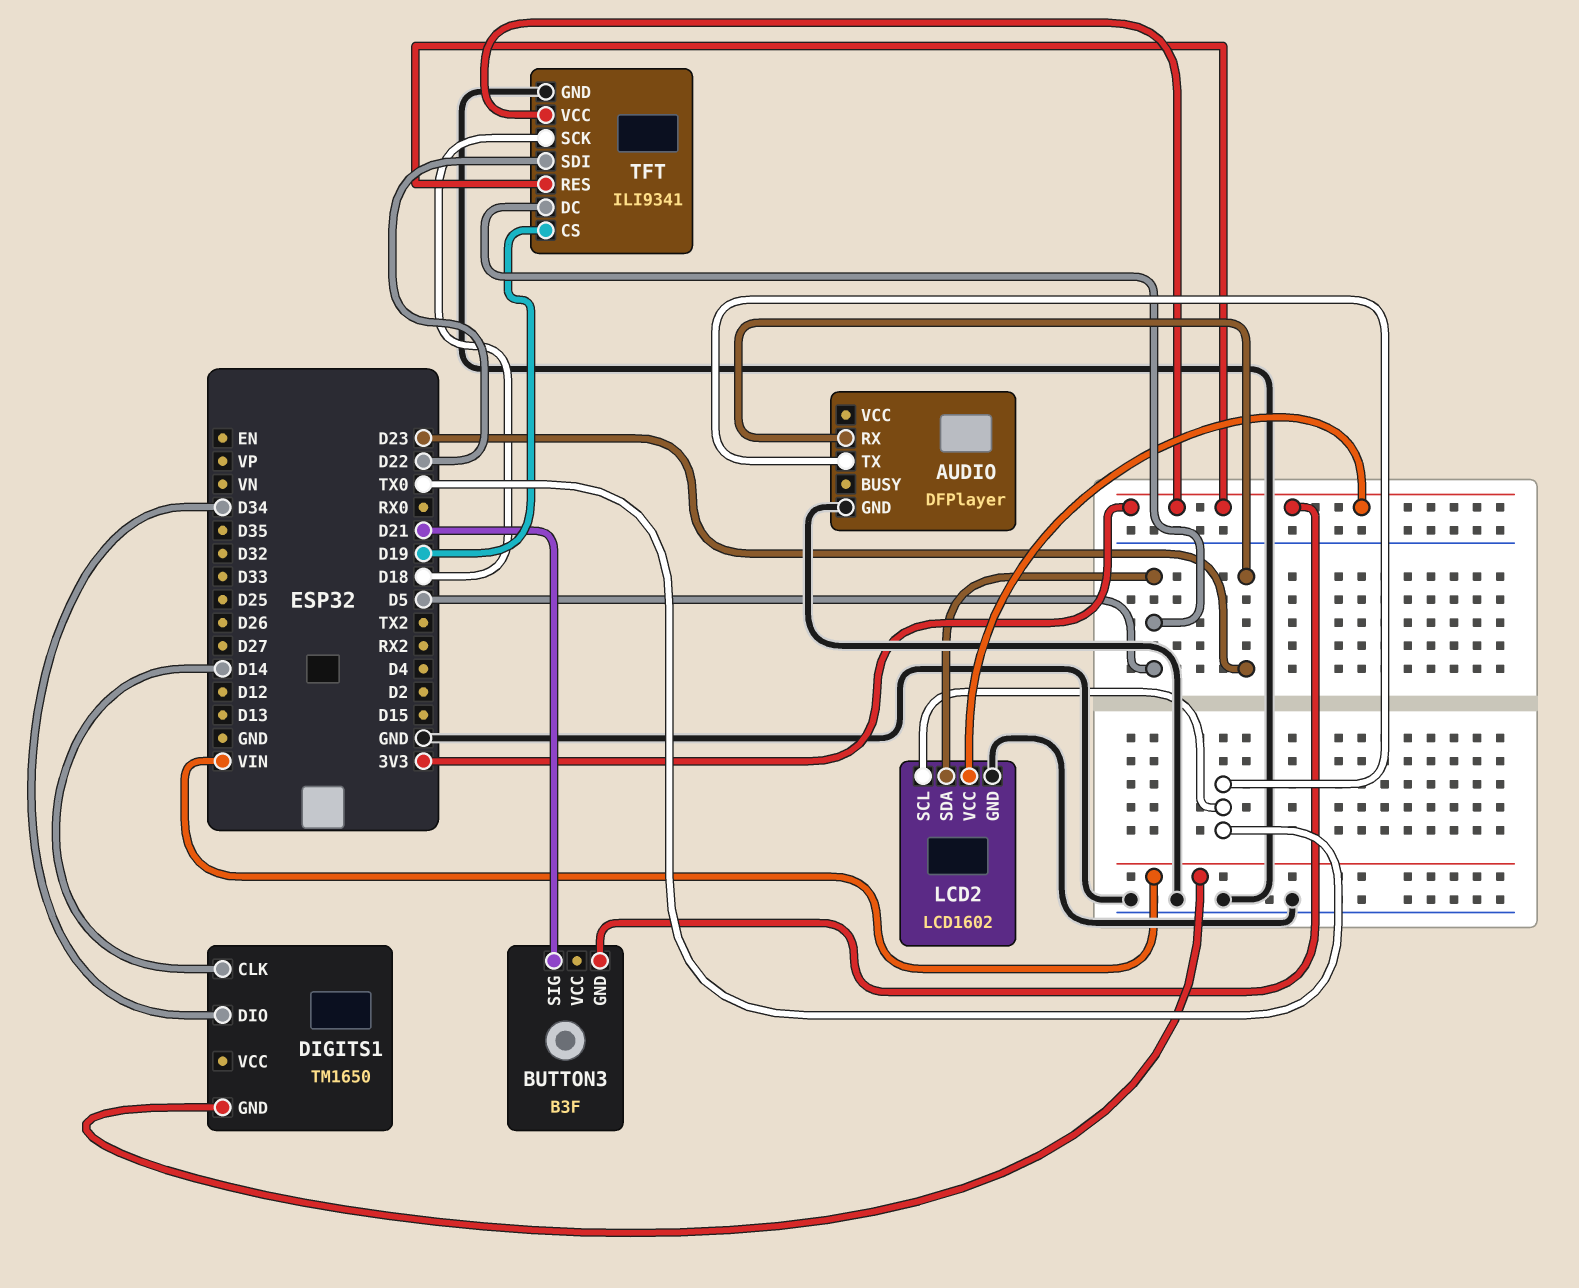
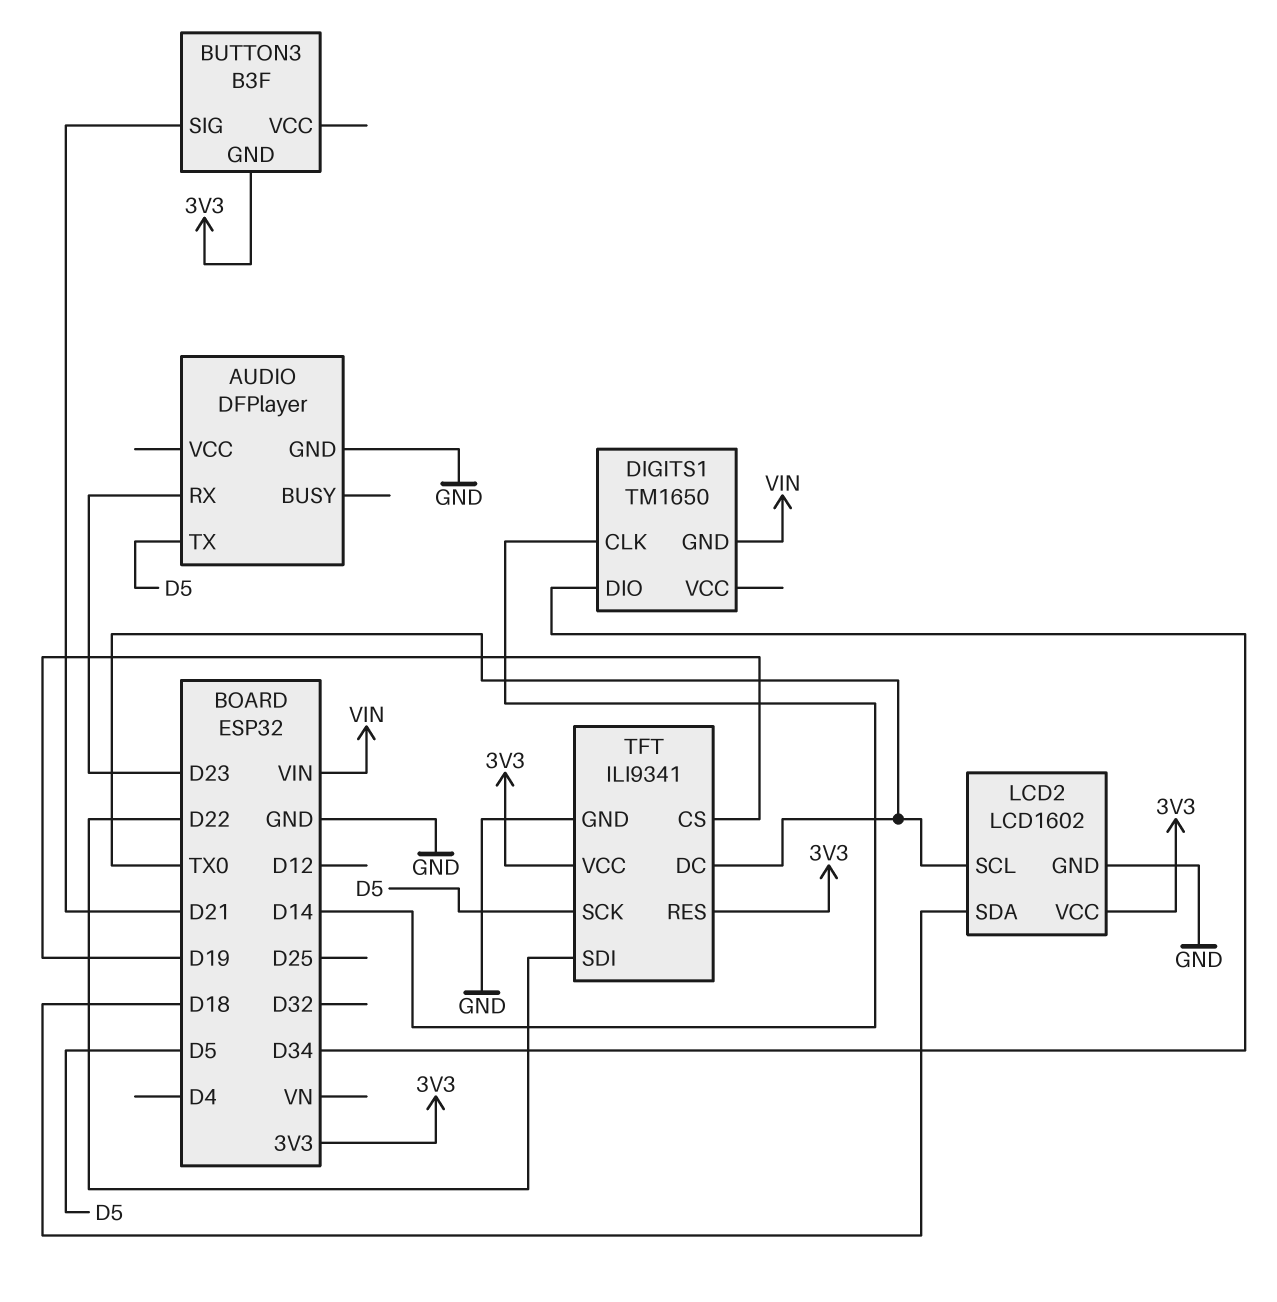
AUDIO pin TX: TX0 -> D5
LCD2 pin SDA: D5 -> D18
TFT pin DC: D5 -> TX0
TFT pin SCK: D18 -> D5

